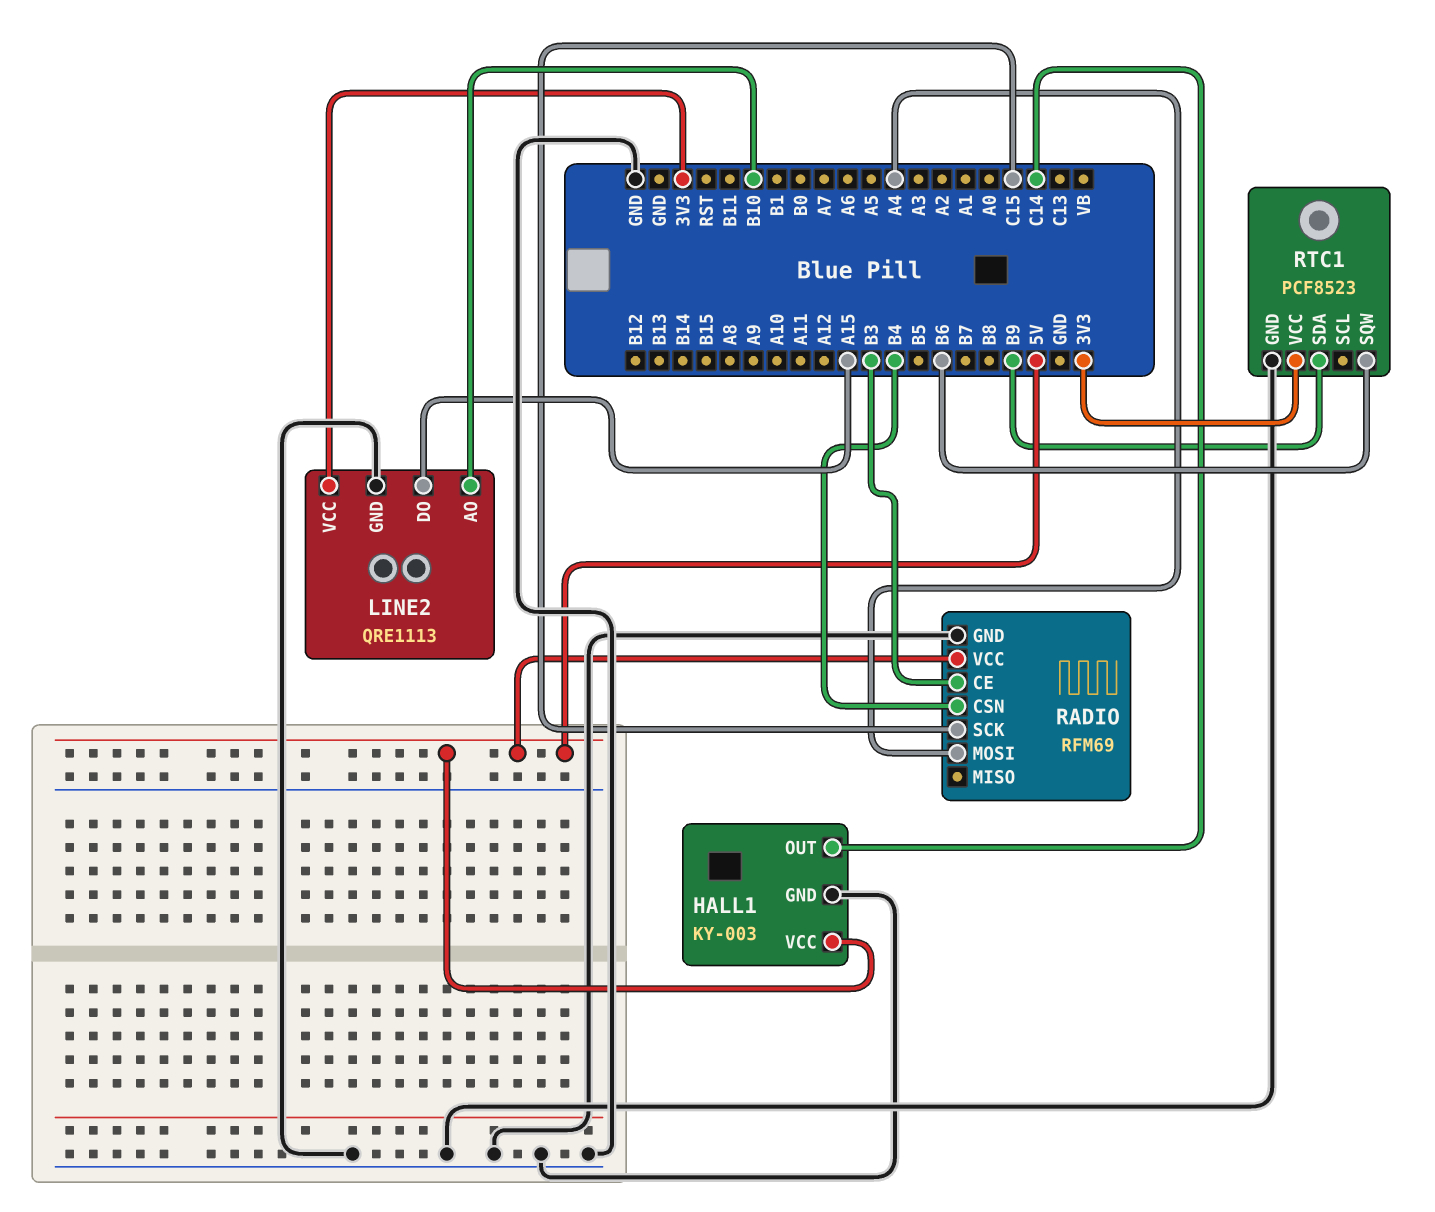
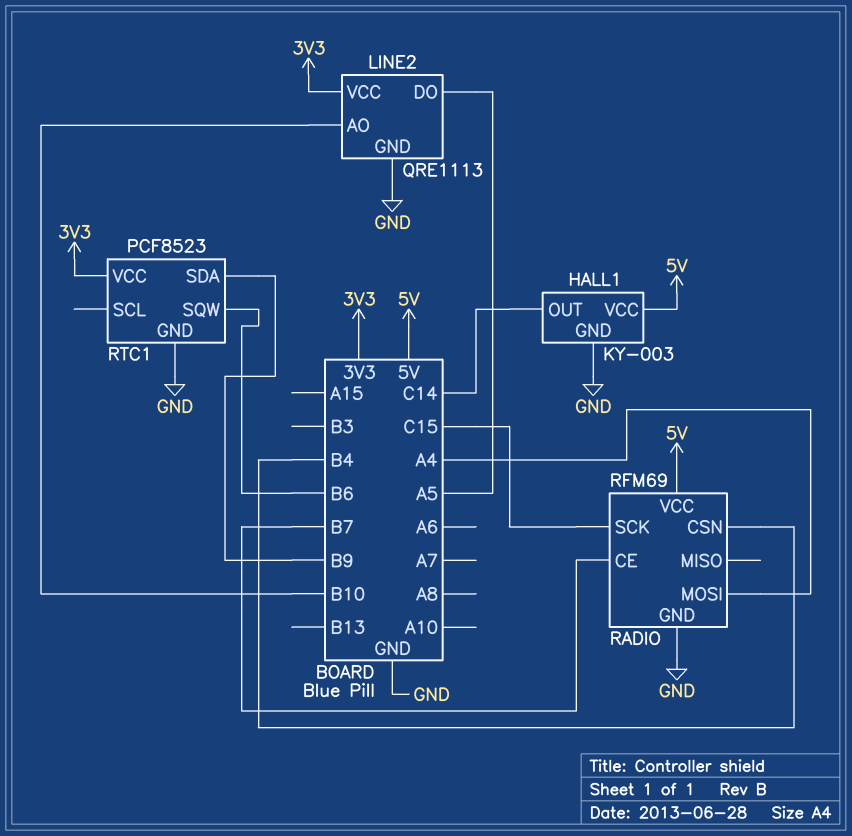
LINE2 pin DO: A15 -> A5
RADIO pin CE: B3 -> B7

